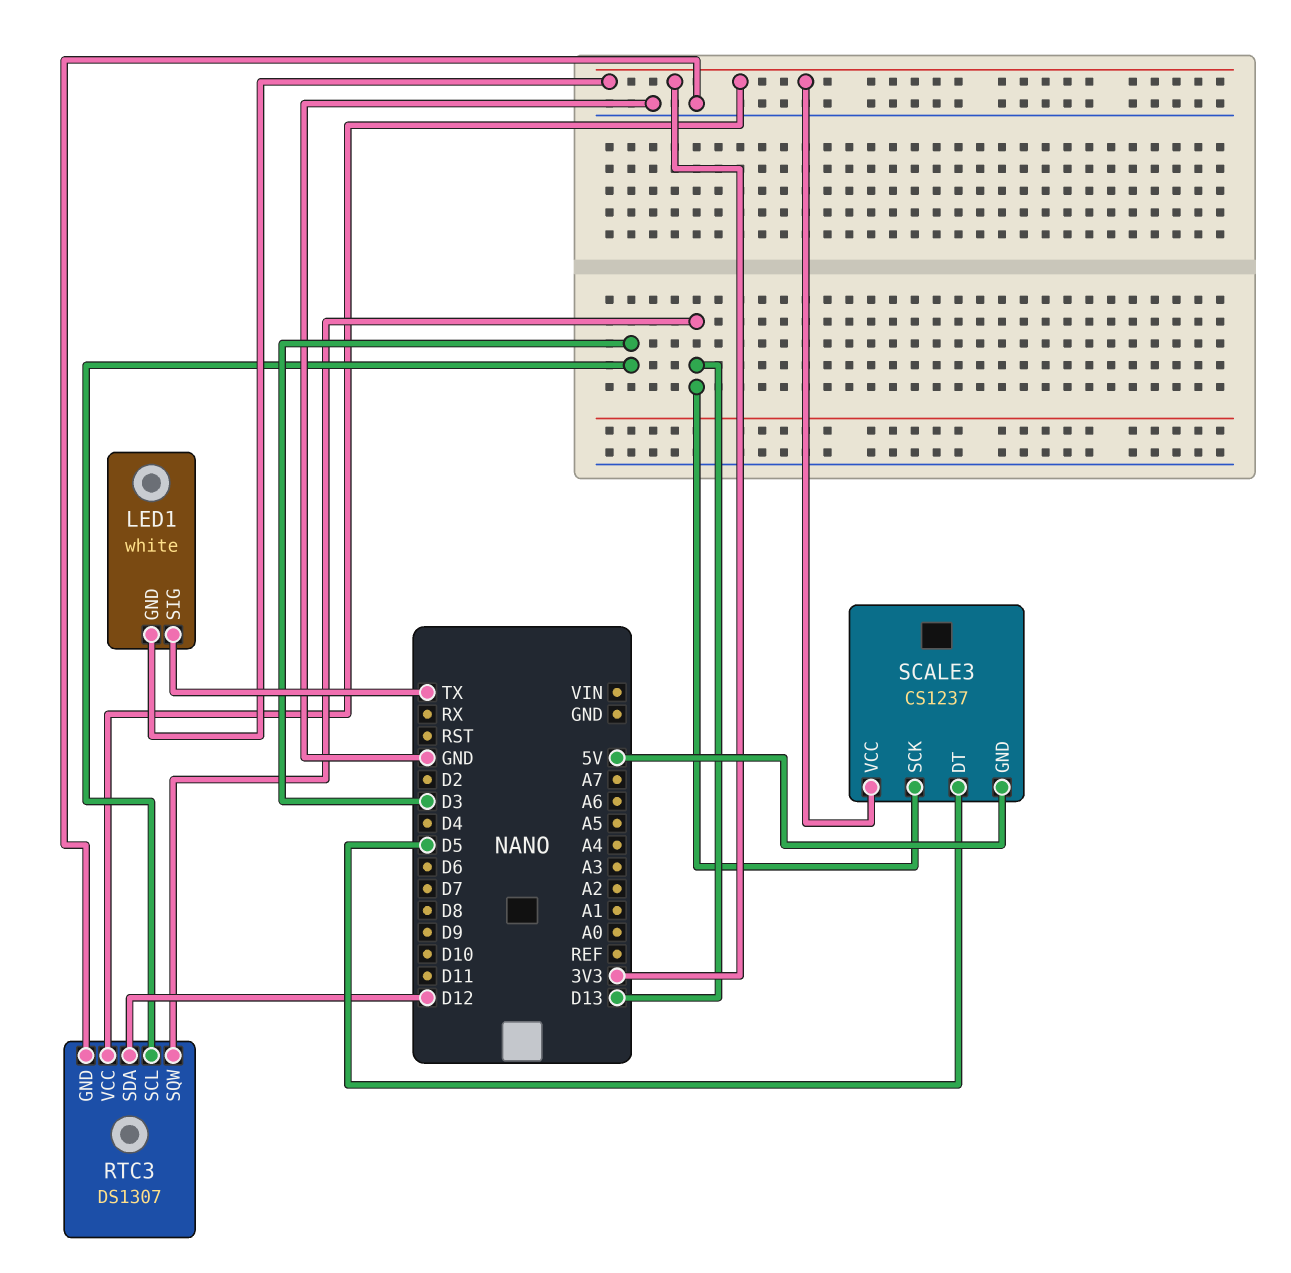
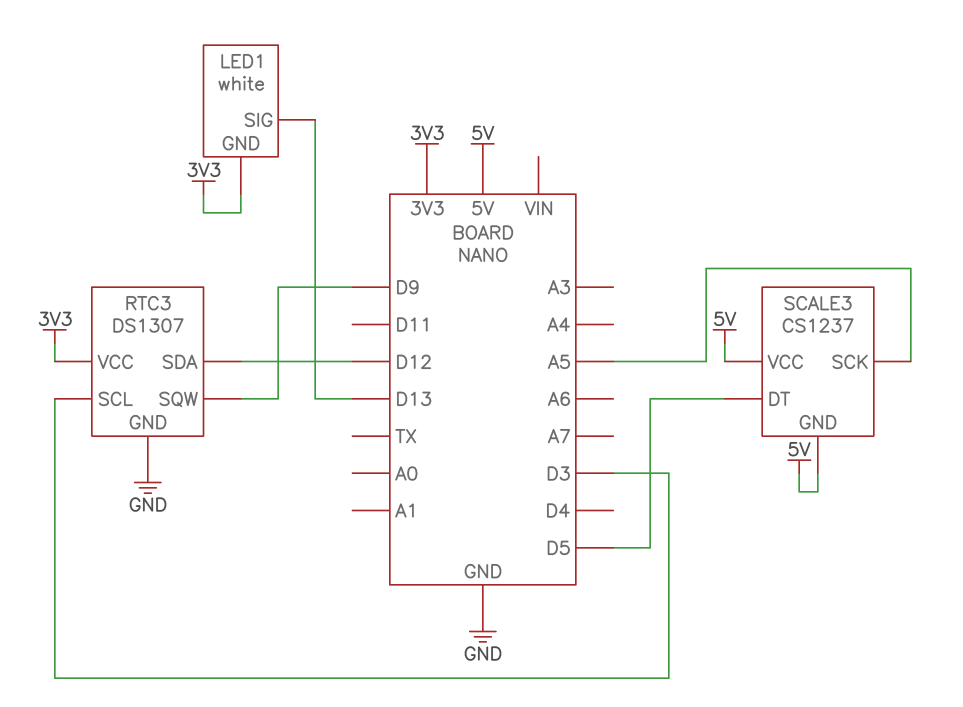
LED1 pin SIG: TX -> D13
RTC3 pin SQW: D13 -> D9
SCALE3 pin SCK: D13 -> A5
SCALE3 pin VCC: 3V3 -> 5V

